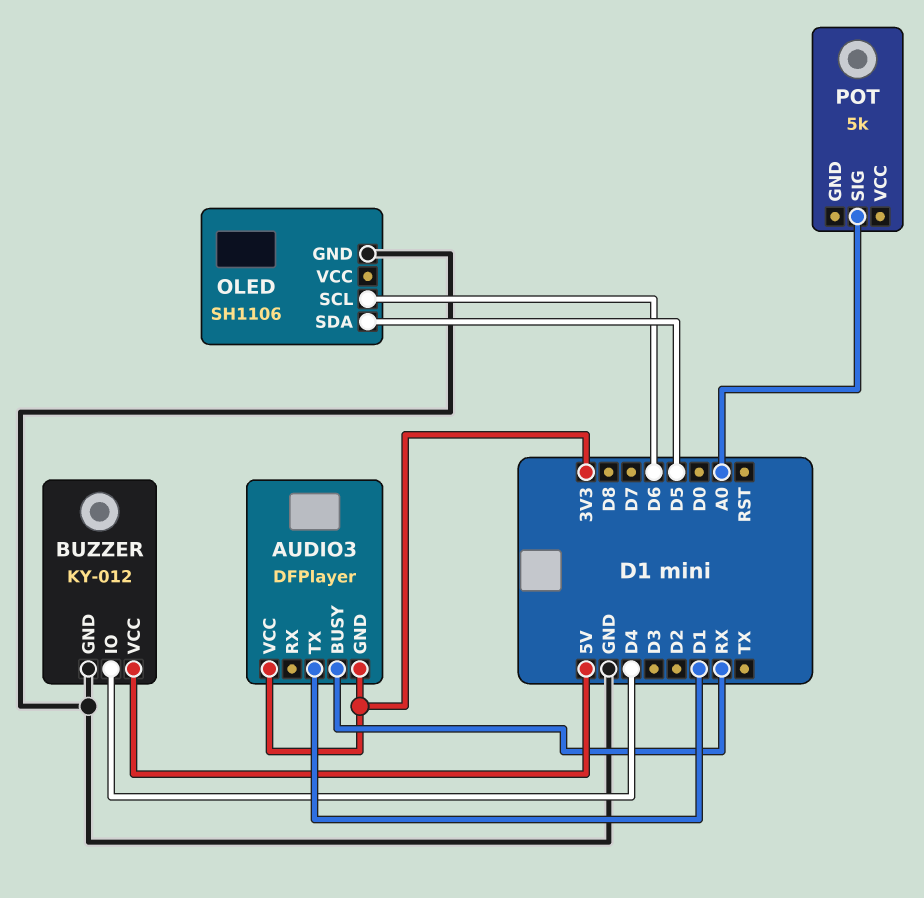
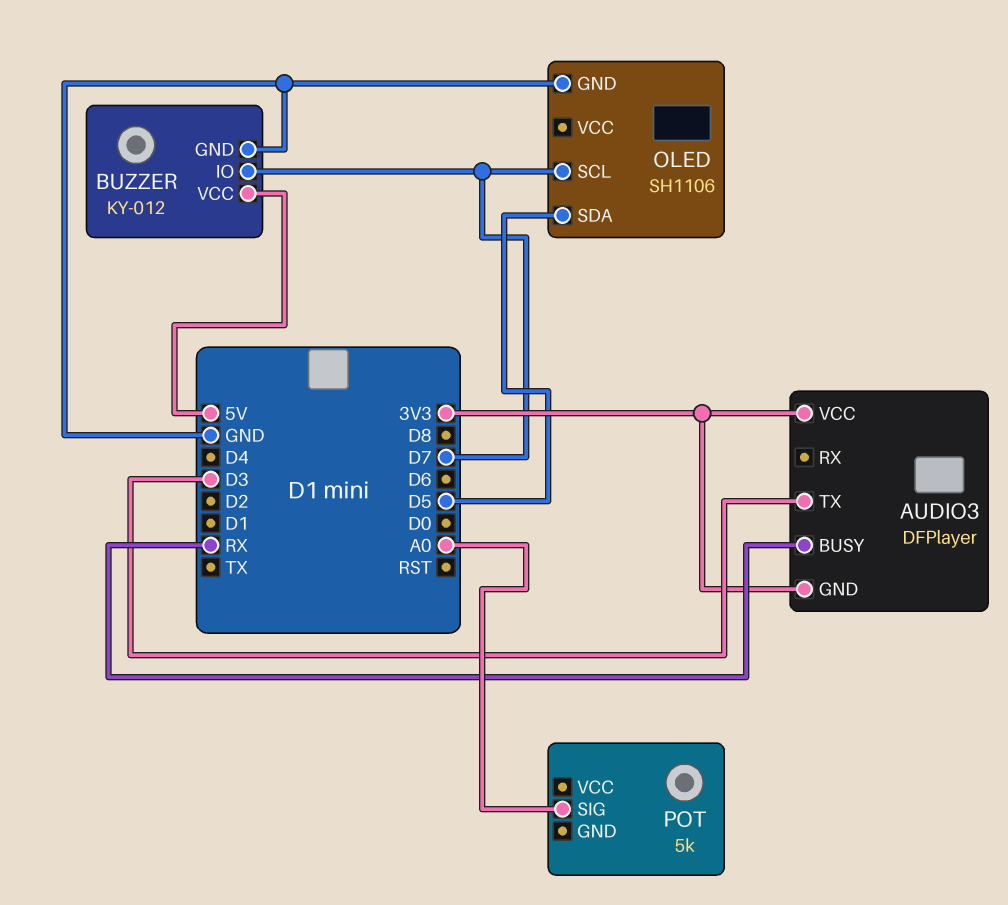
AUDIO3 pin TX: D1 -> D3
BUZZER pin IO: D4 -> D7
OLED pin SCL: D6 -> D7

